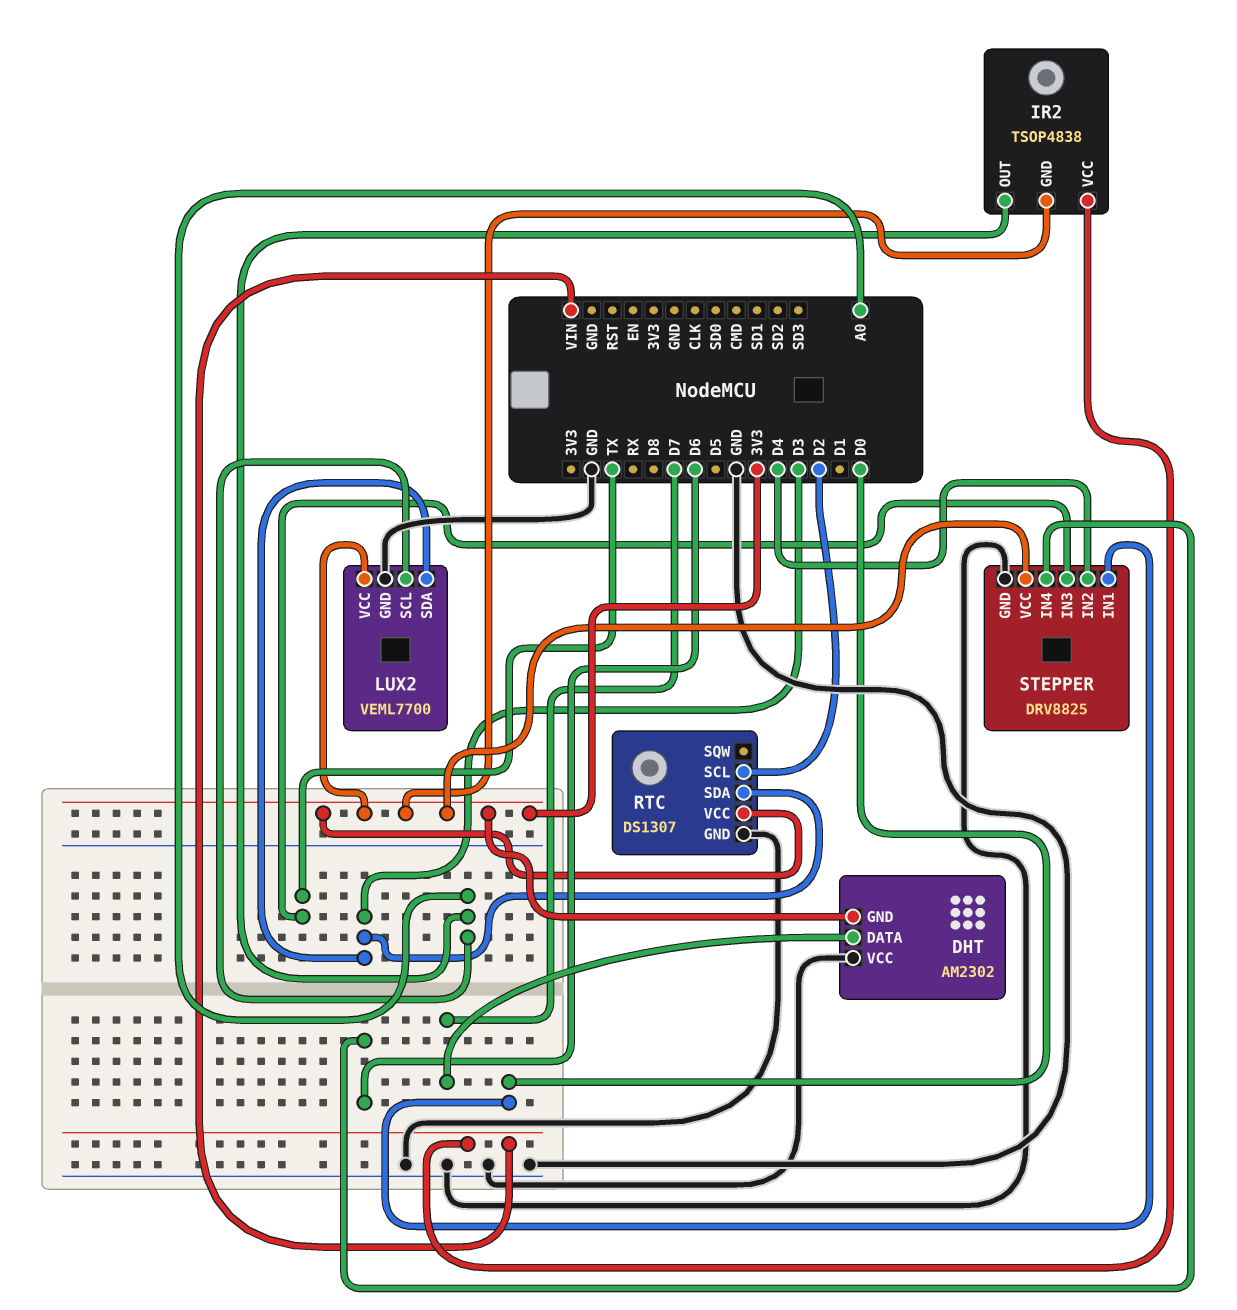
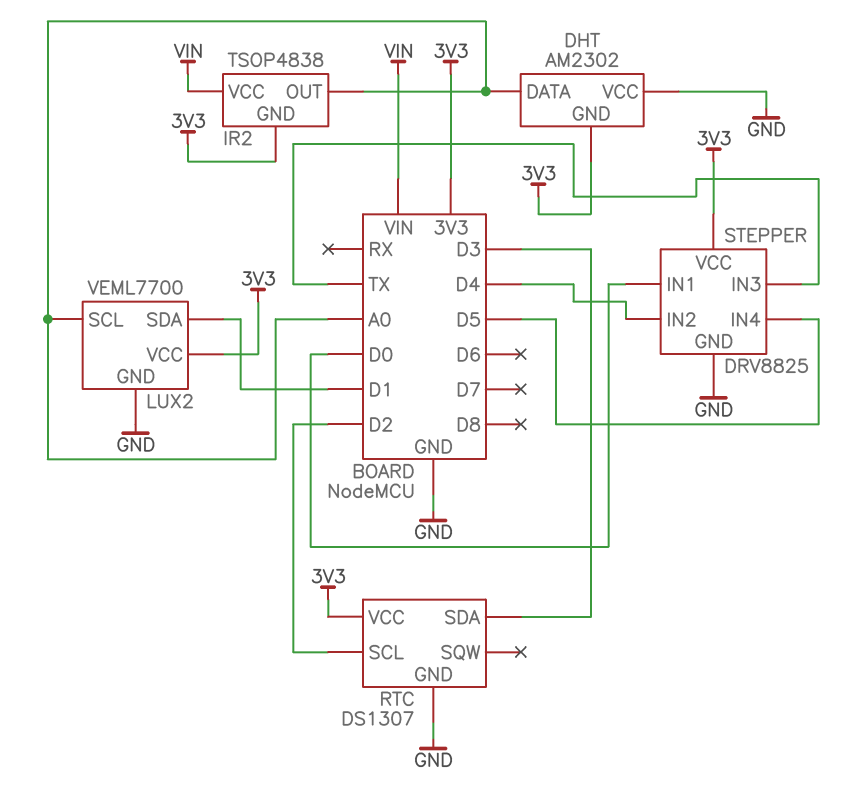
DHT pin DATA: D7 -> A0
LUX2 pin SDA: D3 -> D1
STEPPER pin IN4: D6 -> D5

